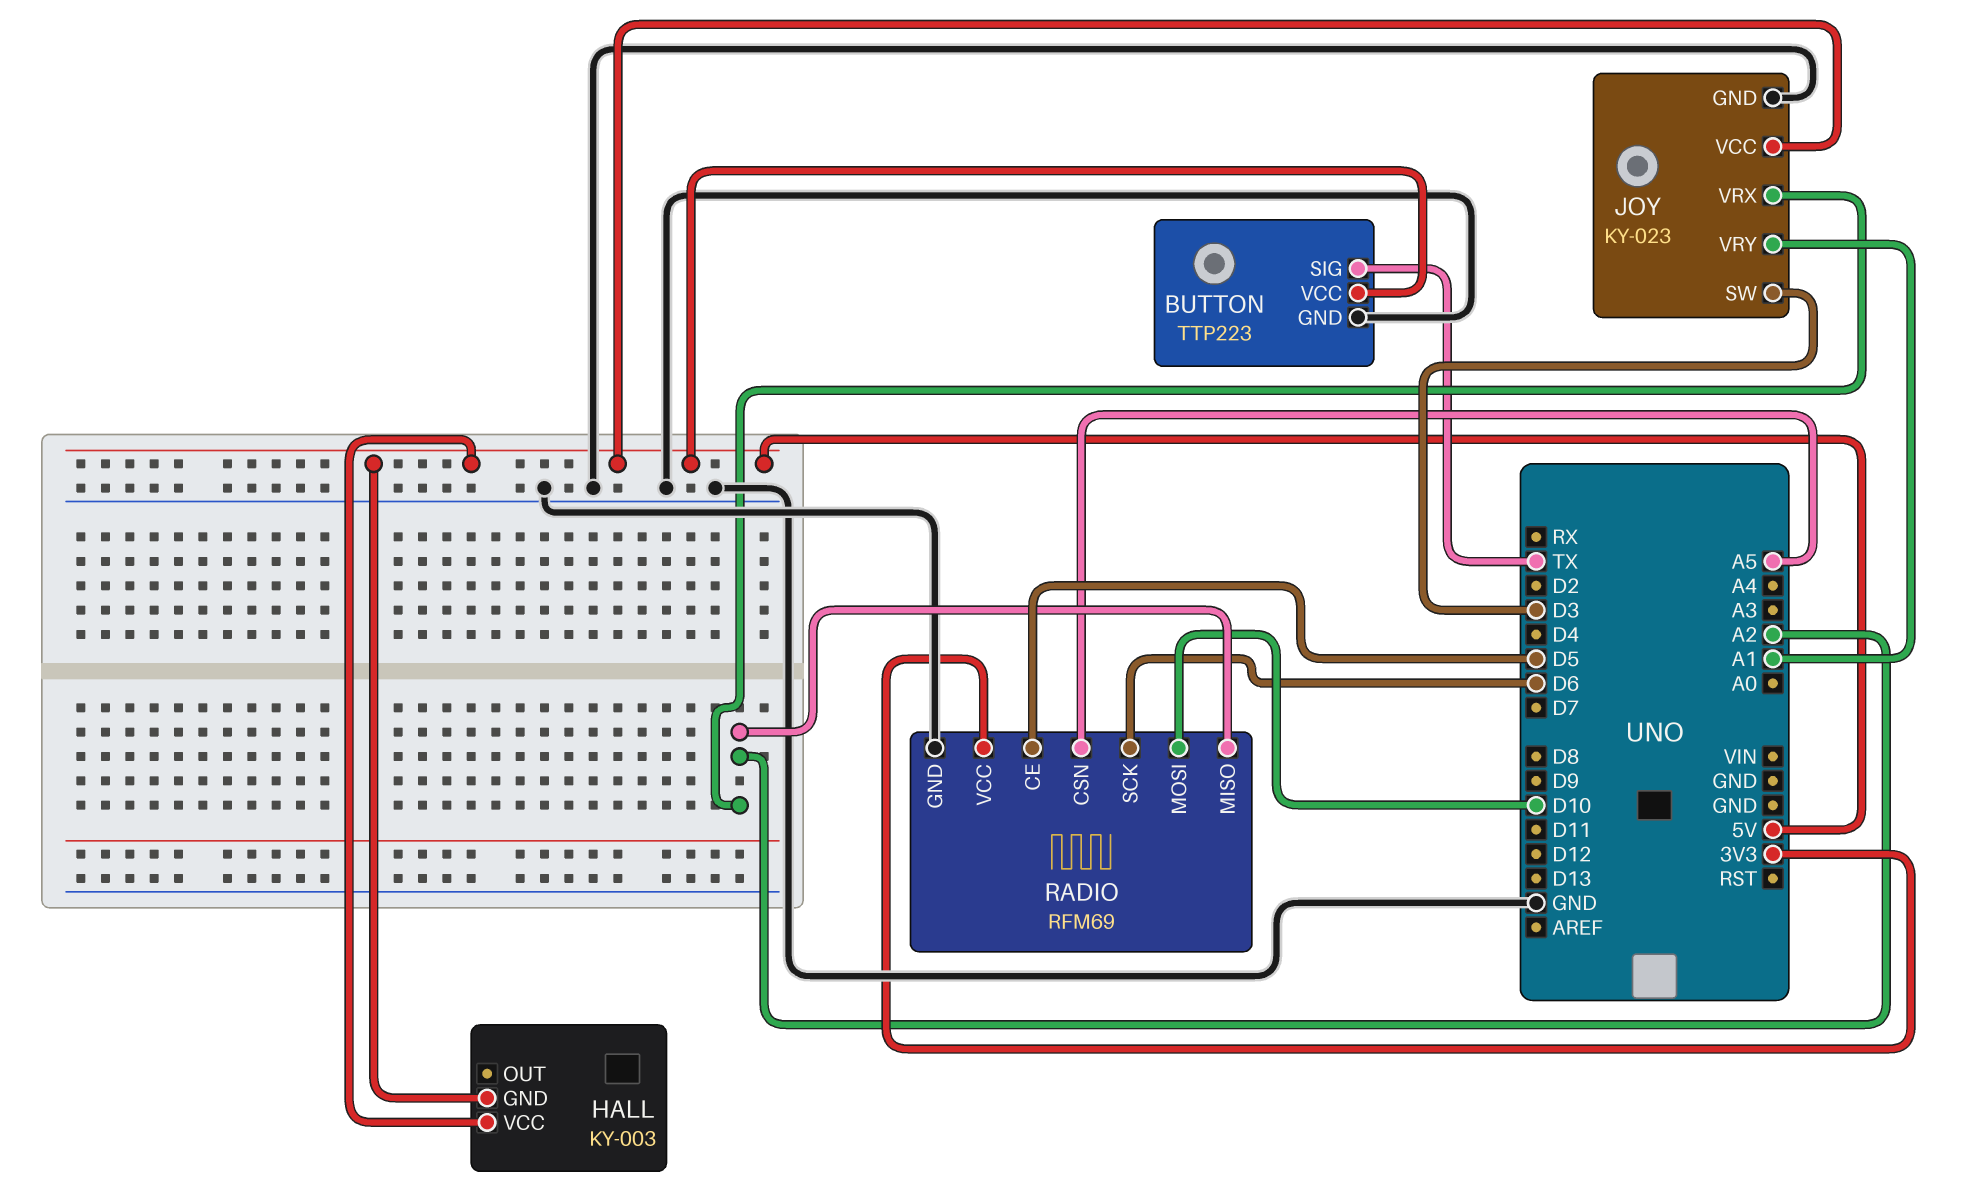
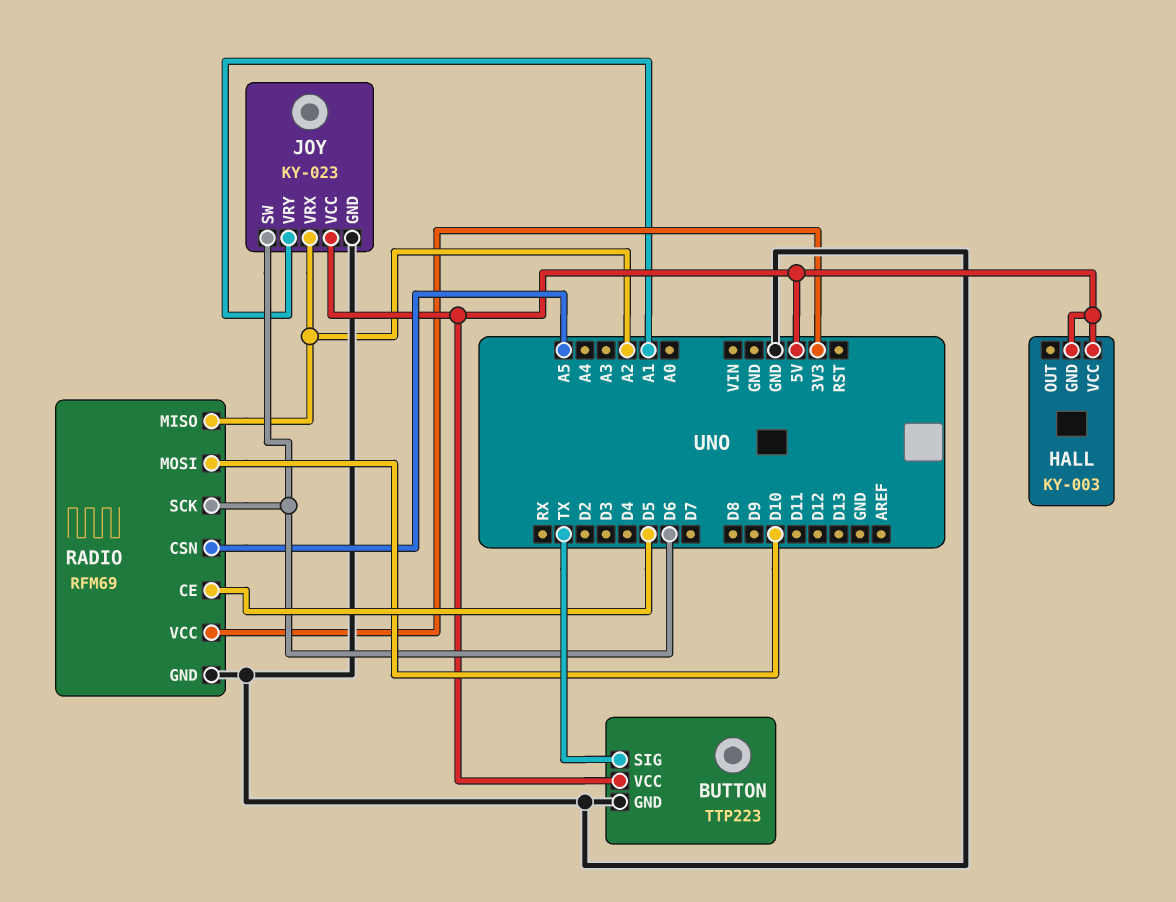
JOY pin SW: D3 -> D6

